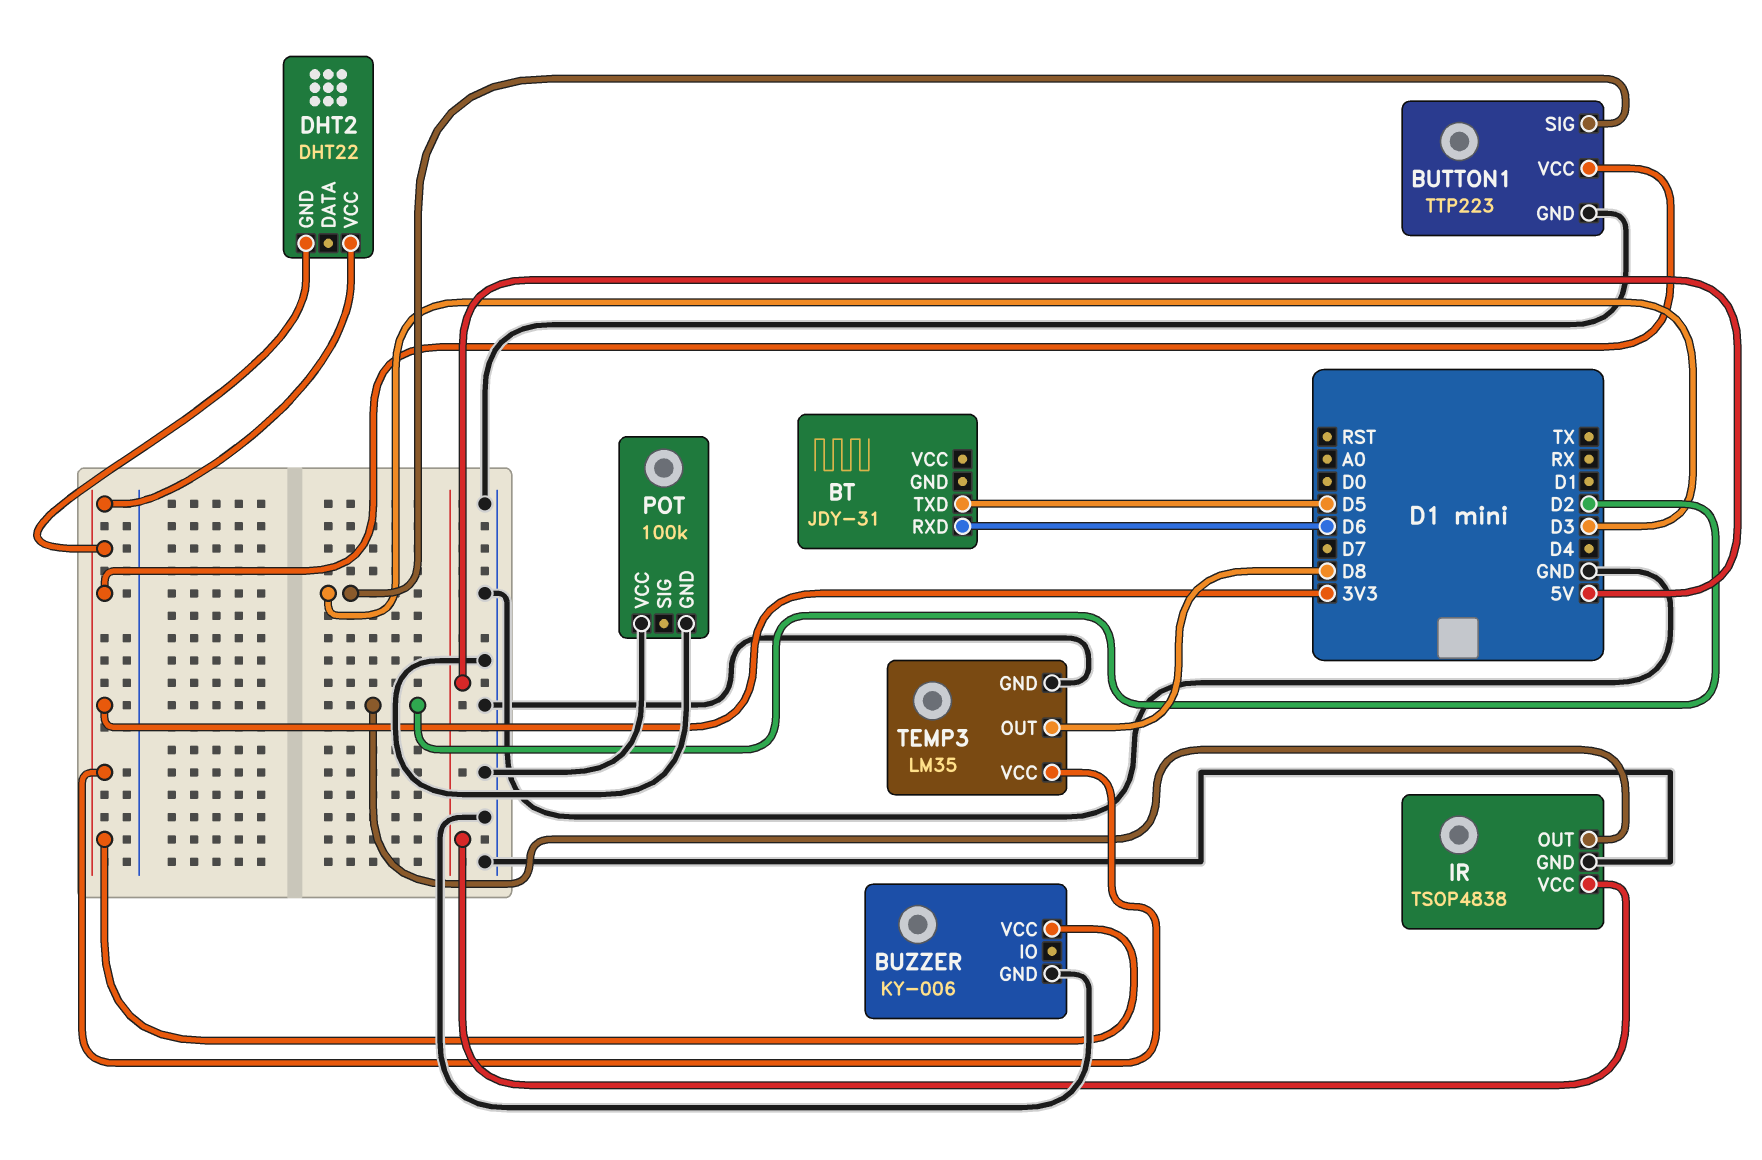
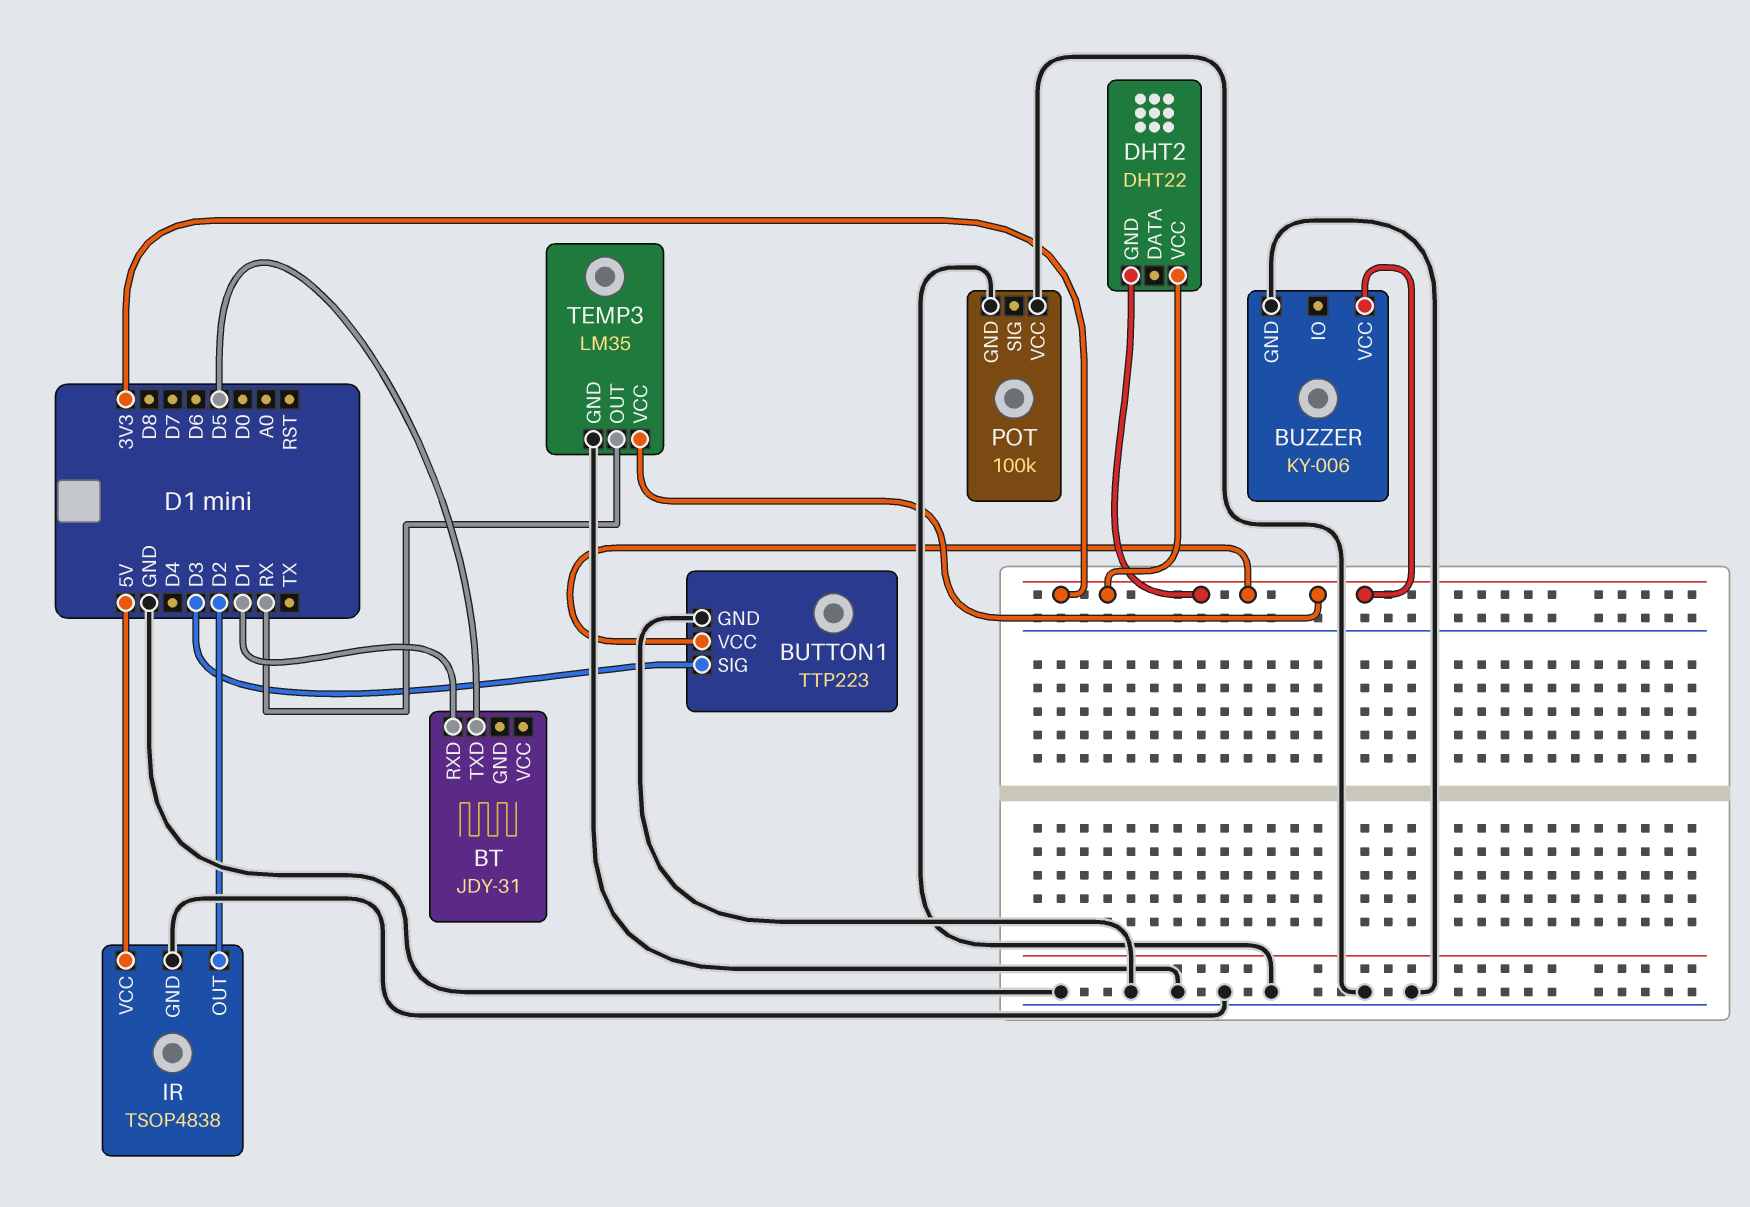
BT pin RXD: D6 -> D1
TEMP3 pin OUT: D8 -> RX

